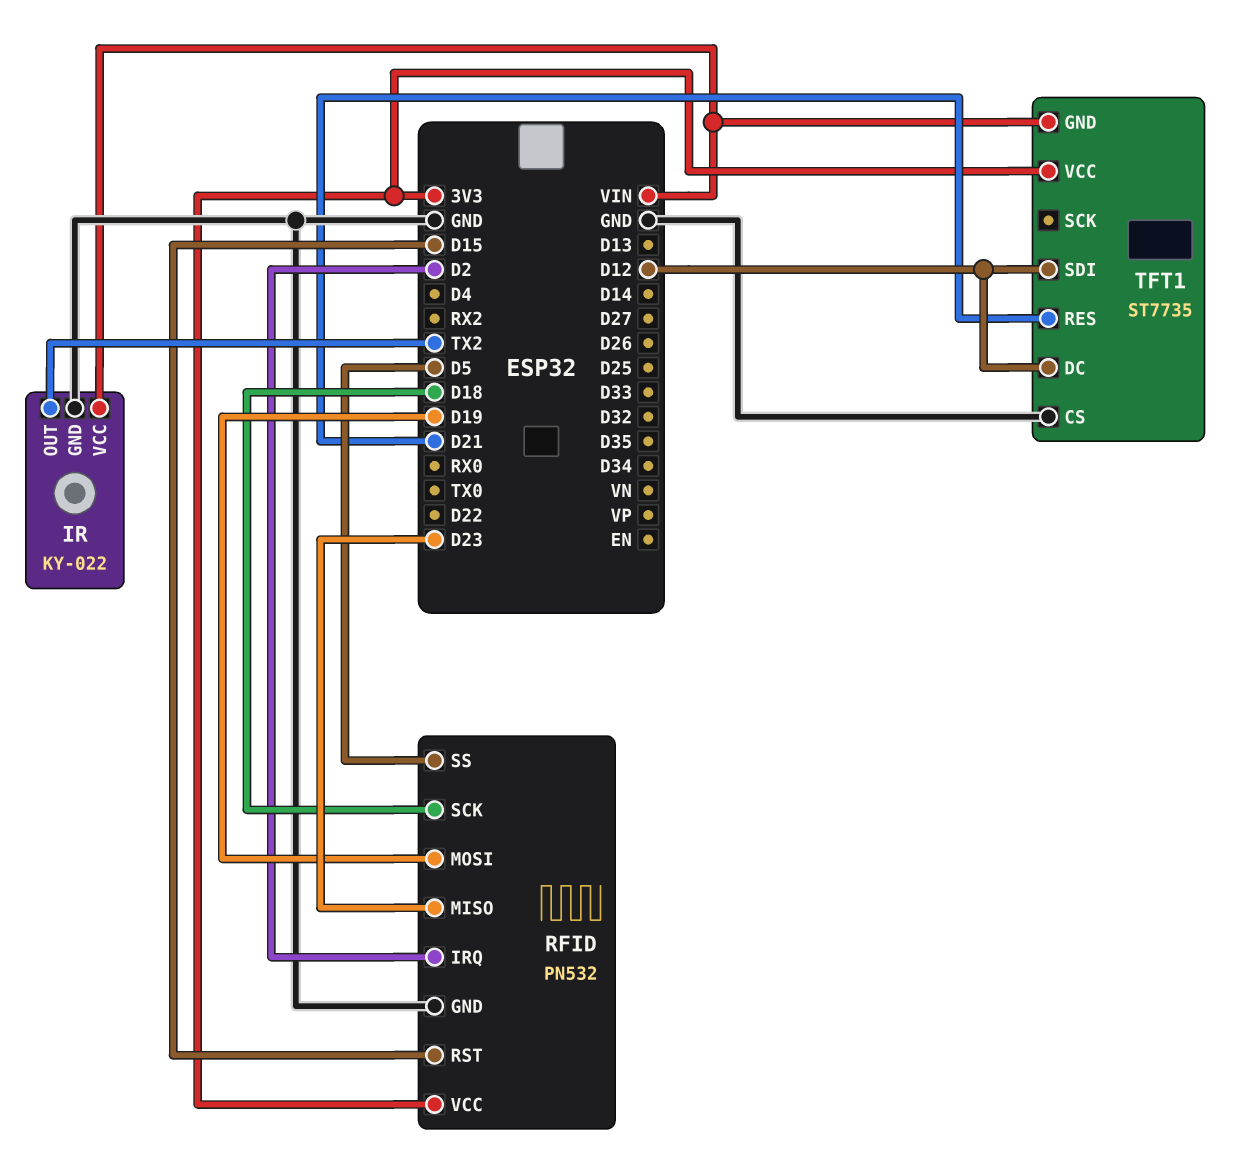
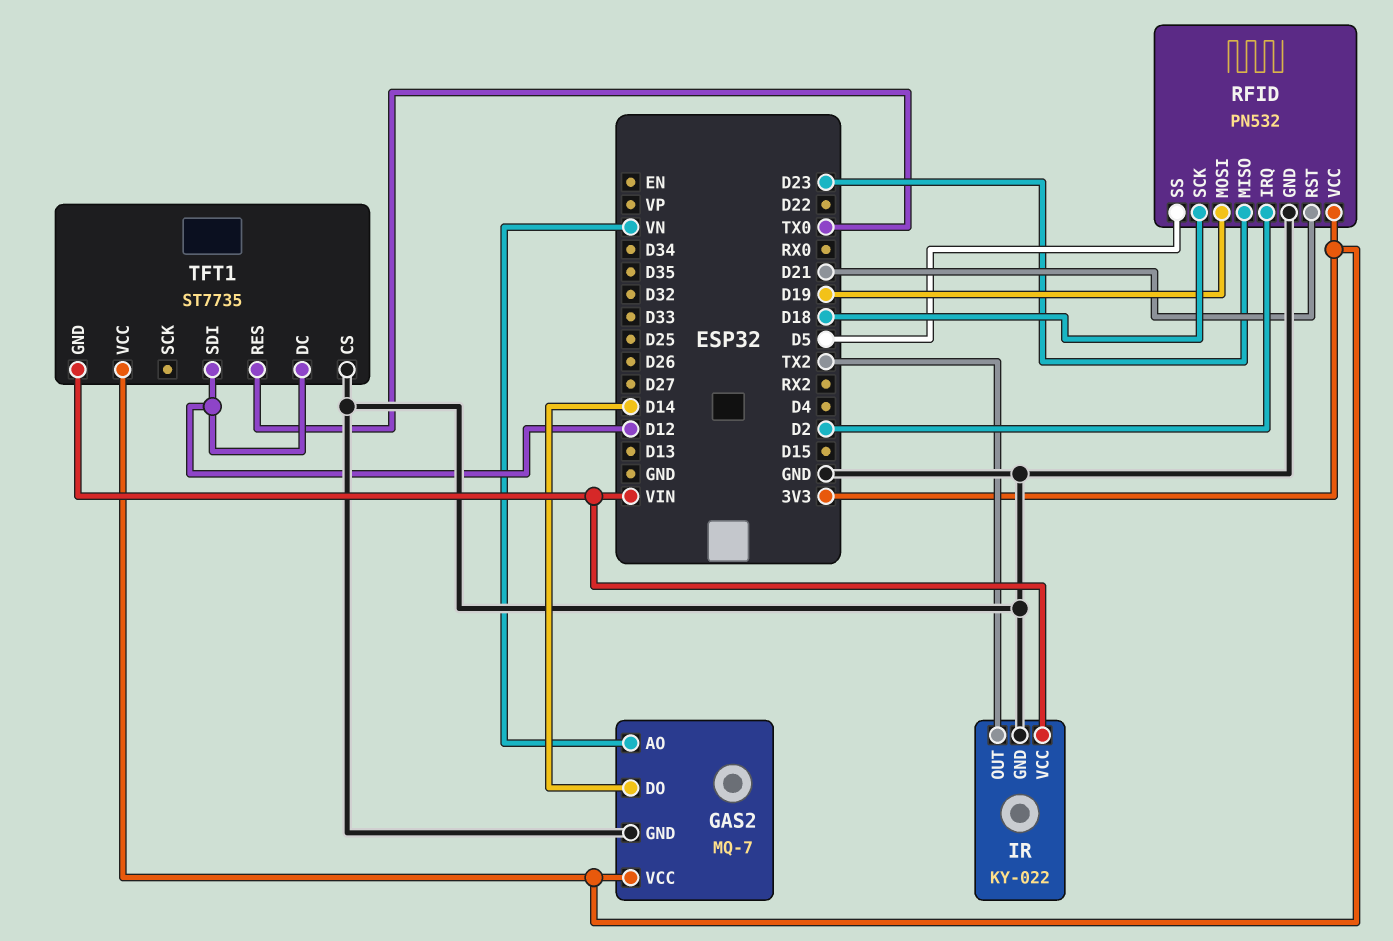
GAS2: none -> MQ-7
GAS2 pin AO: none -> VN
GAS2 pin DO: none -> D14
GAS2 pin GND: none -> GND
GAS2 pin VCC: none -> 3V3
RFID pin RST: D15 -> D21
TFT1 pin RES: D21 -> TX0

